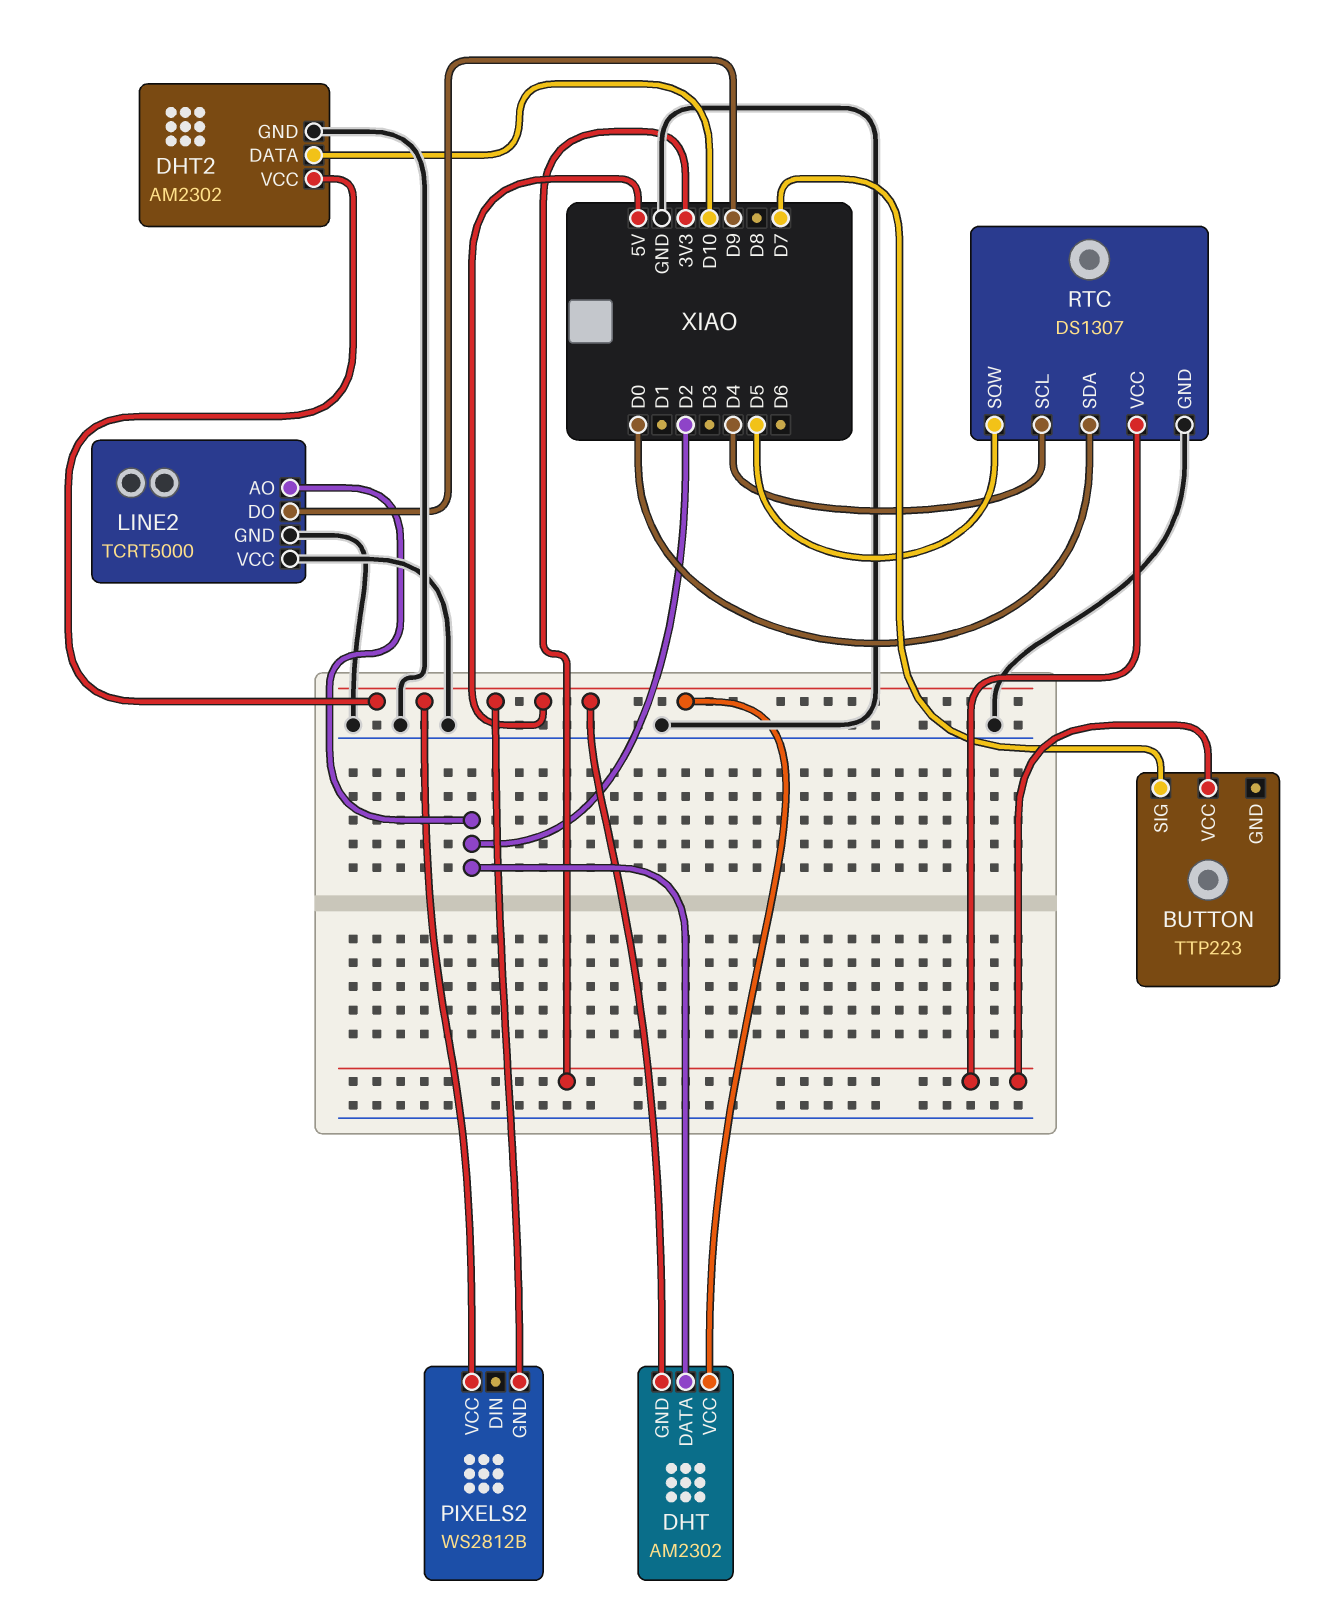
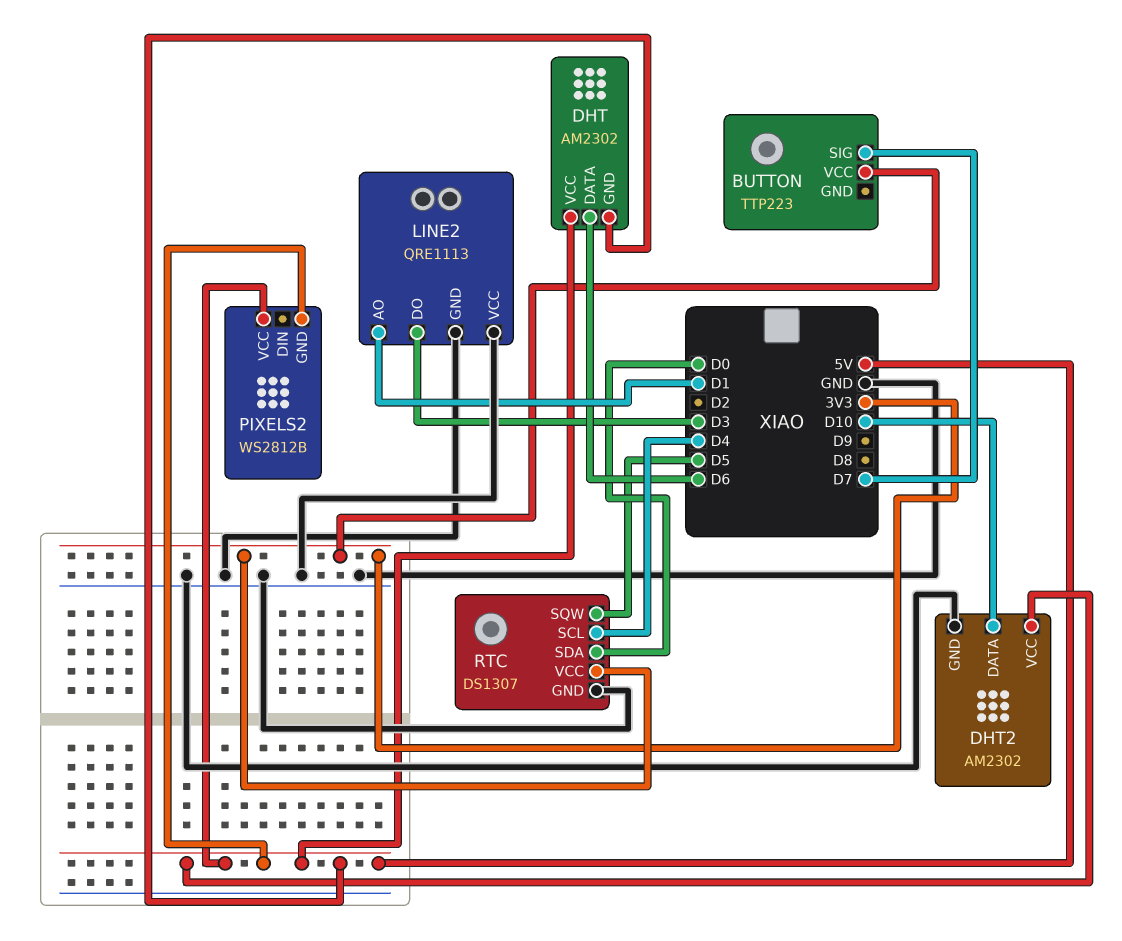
DHT pin DATA: D2 -> D6
LINE2: TCRT5000 -> QRE1113
LINE2 pin AO: D2 -> D1
LINE2 pin DO: D9 -> D3

